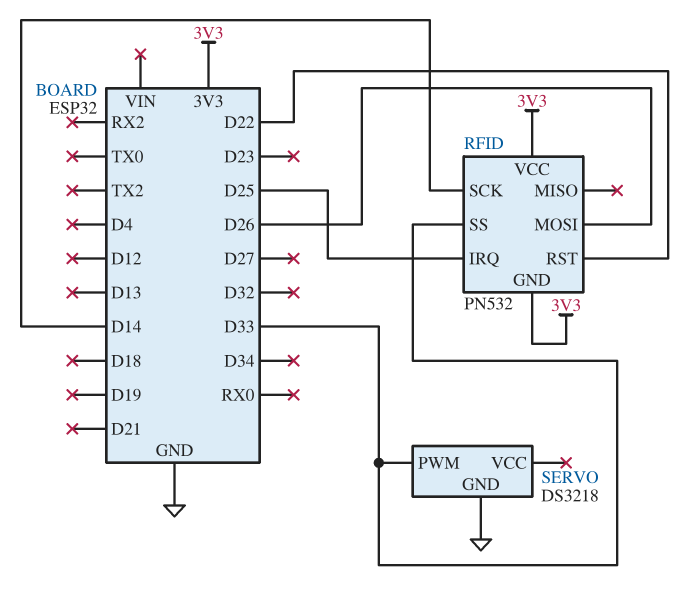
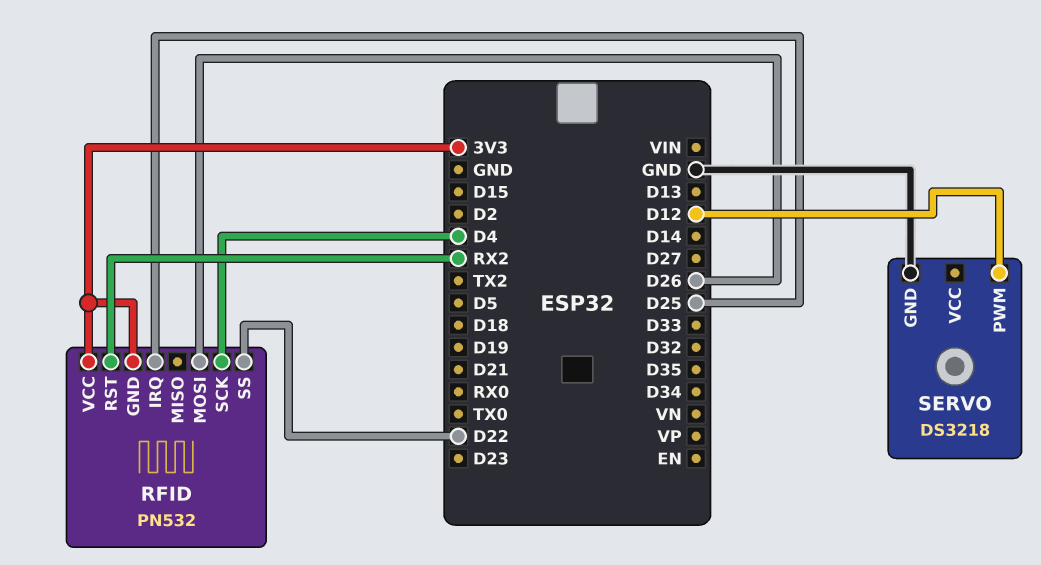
RFID pin RST: D22 -> RX2
RFID pin SCK: D14 -> D4
RFID pin SS: D33 -> D22
SERVO pin PWM: D33 -> D12

